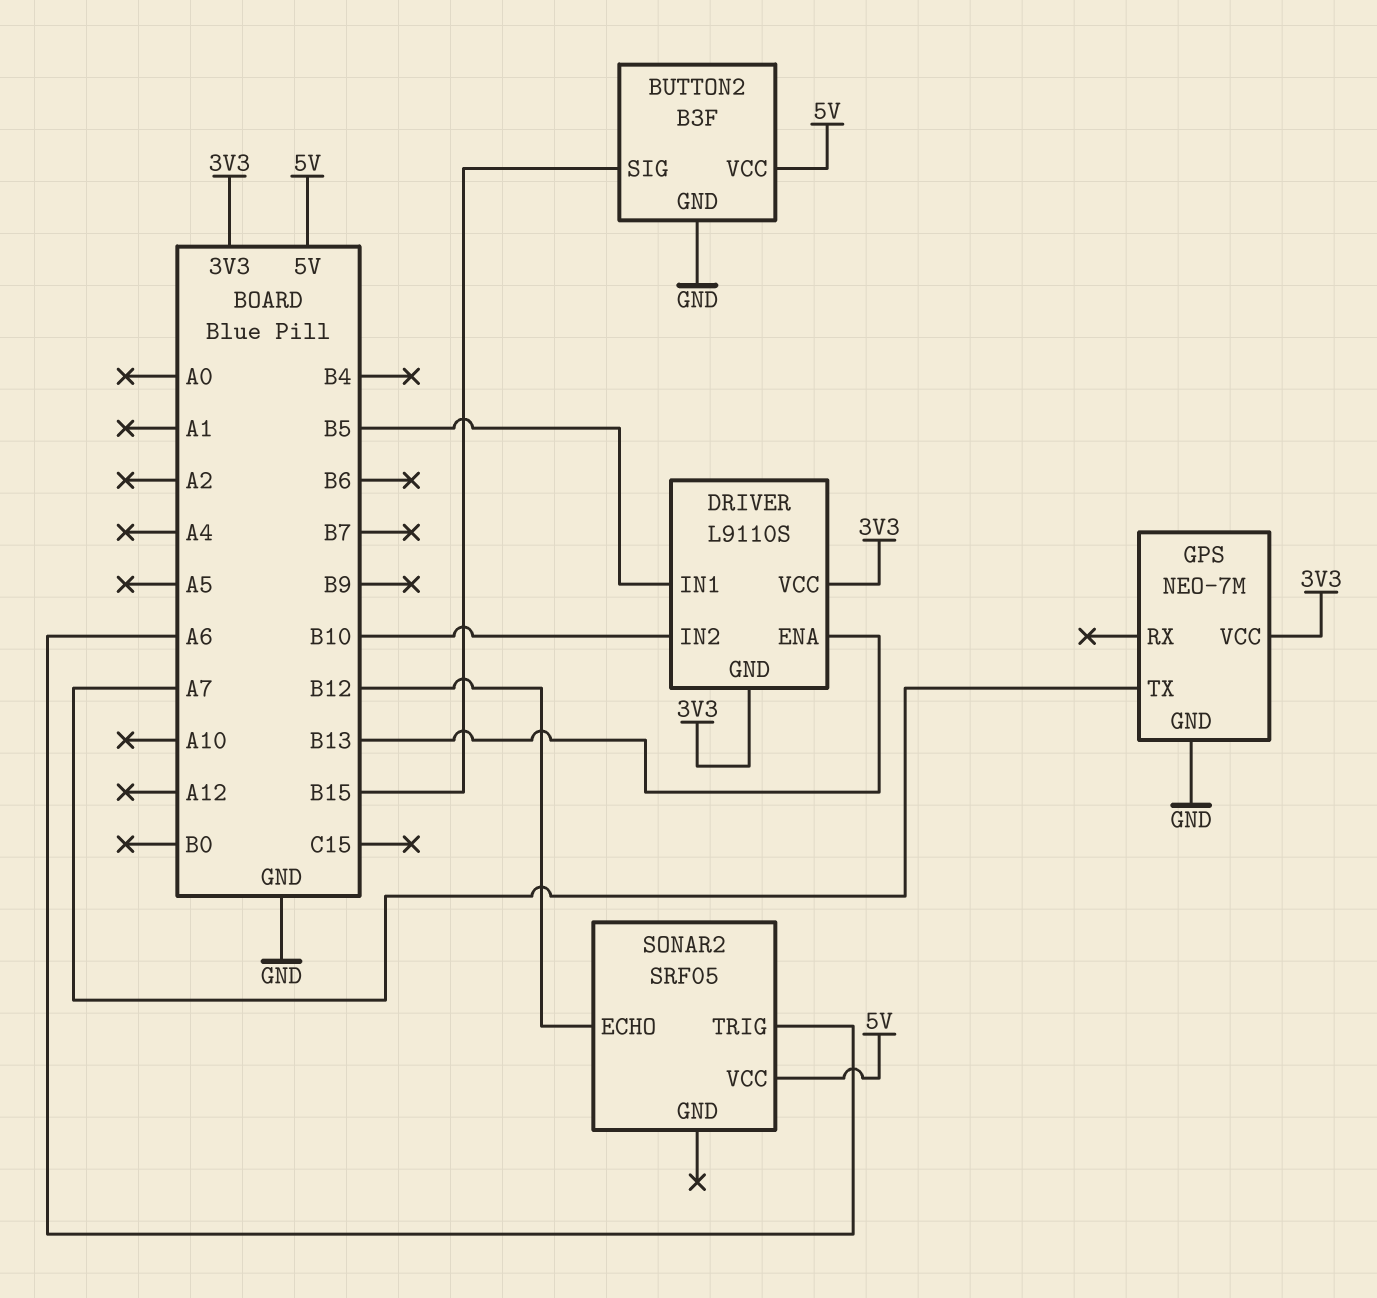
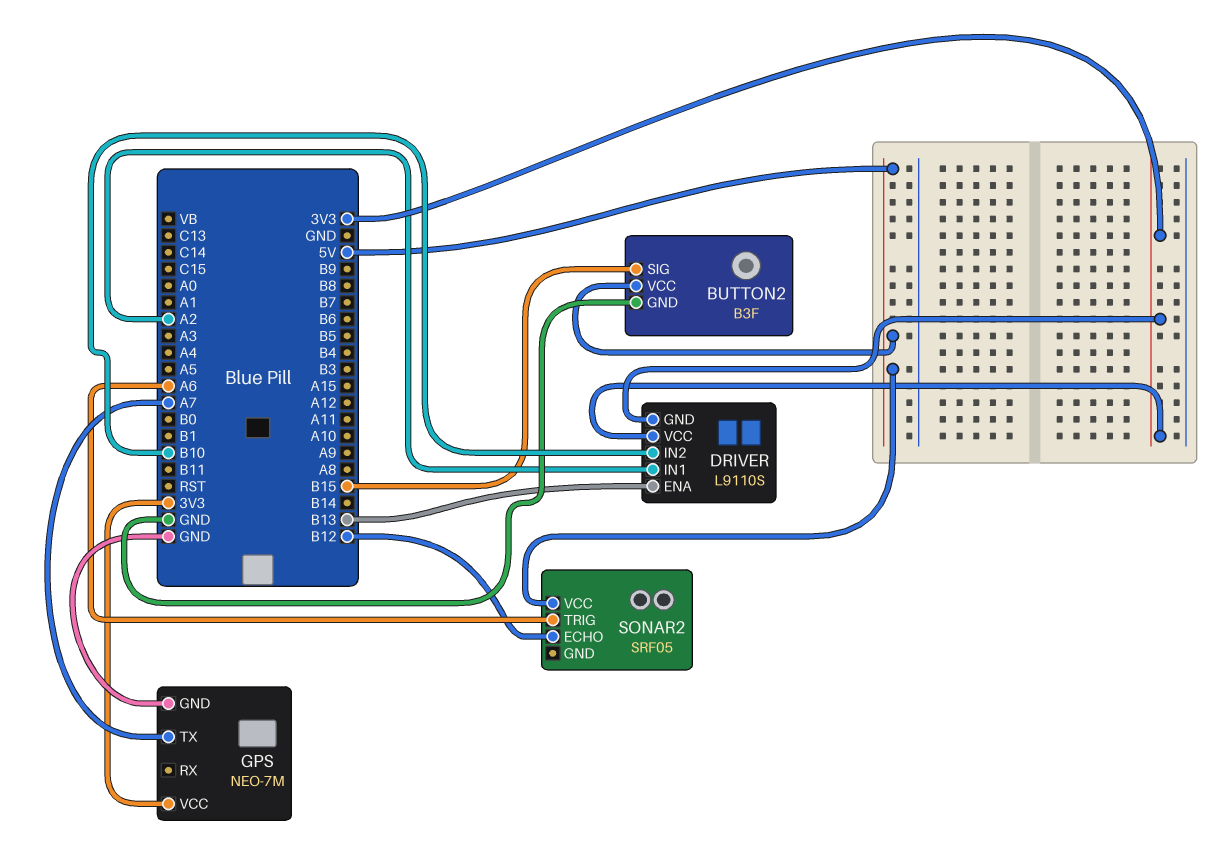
DRIVER pin IN1: B5 -> A2

